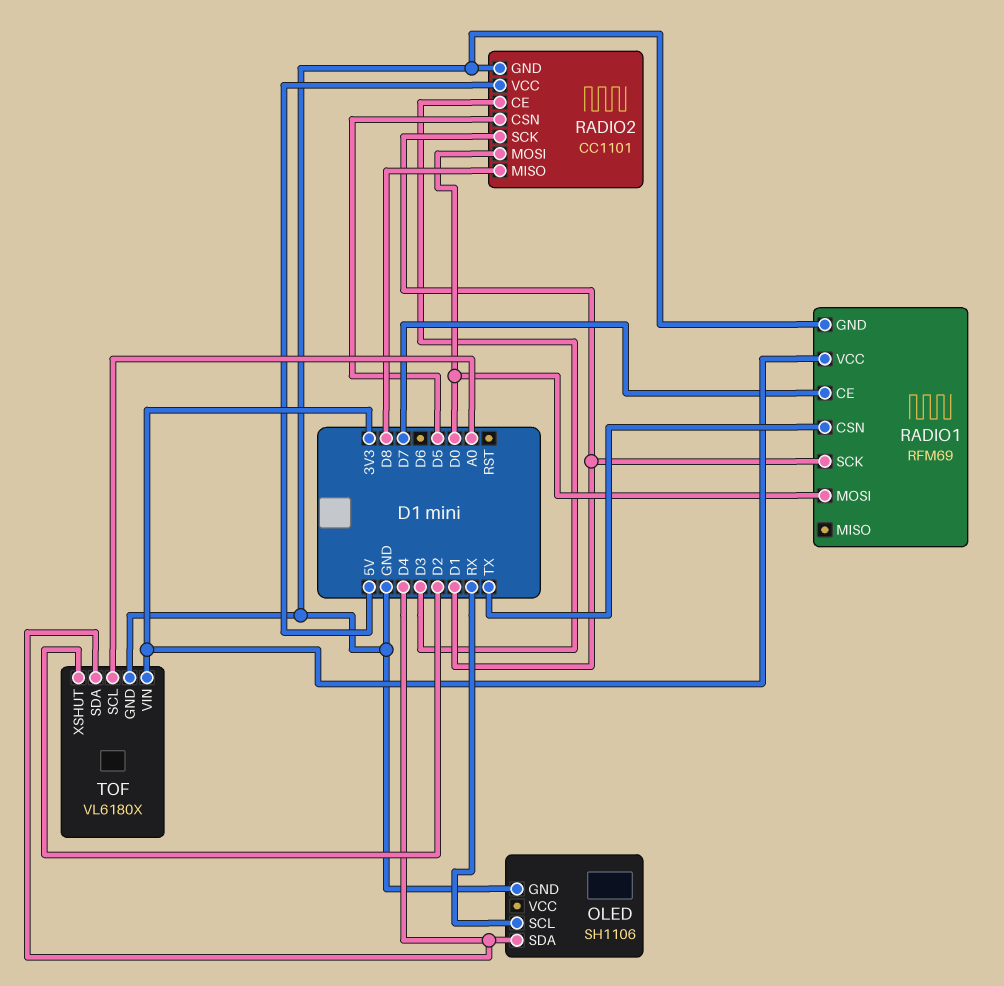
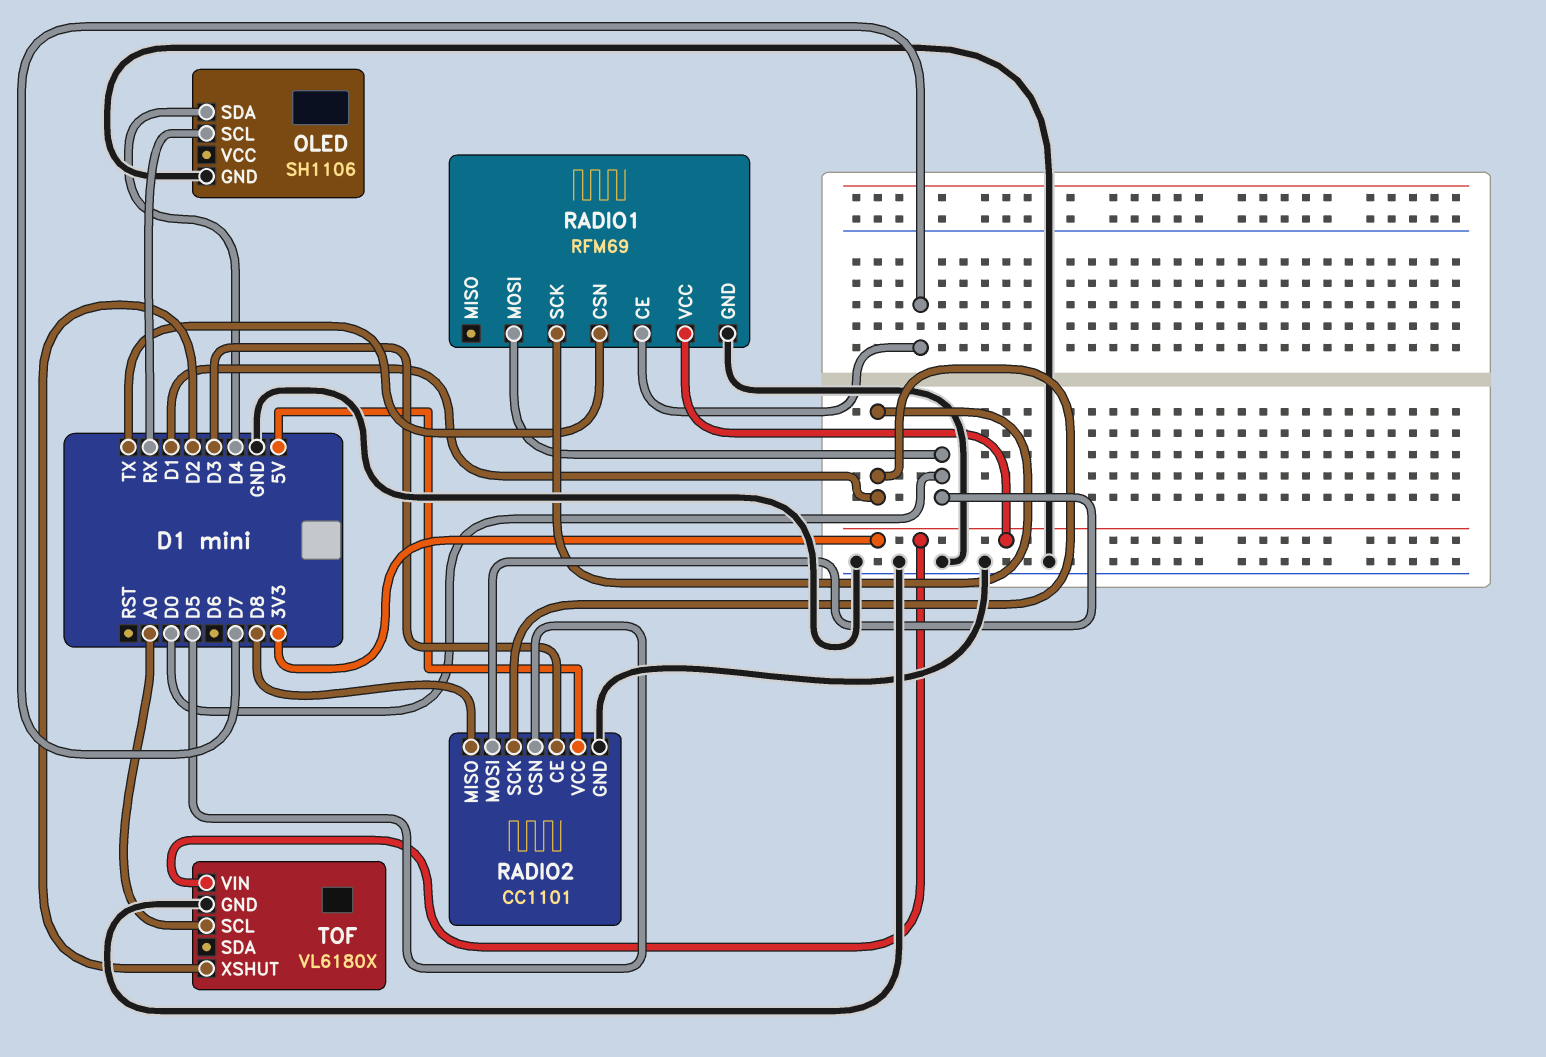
TOF pin SDA: D4 -> none

